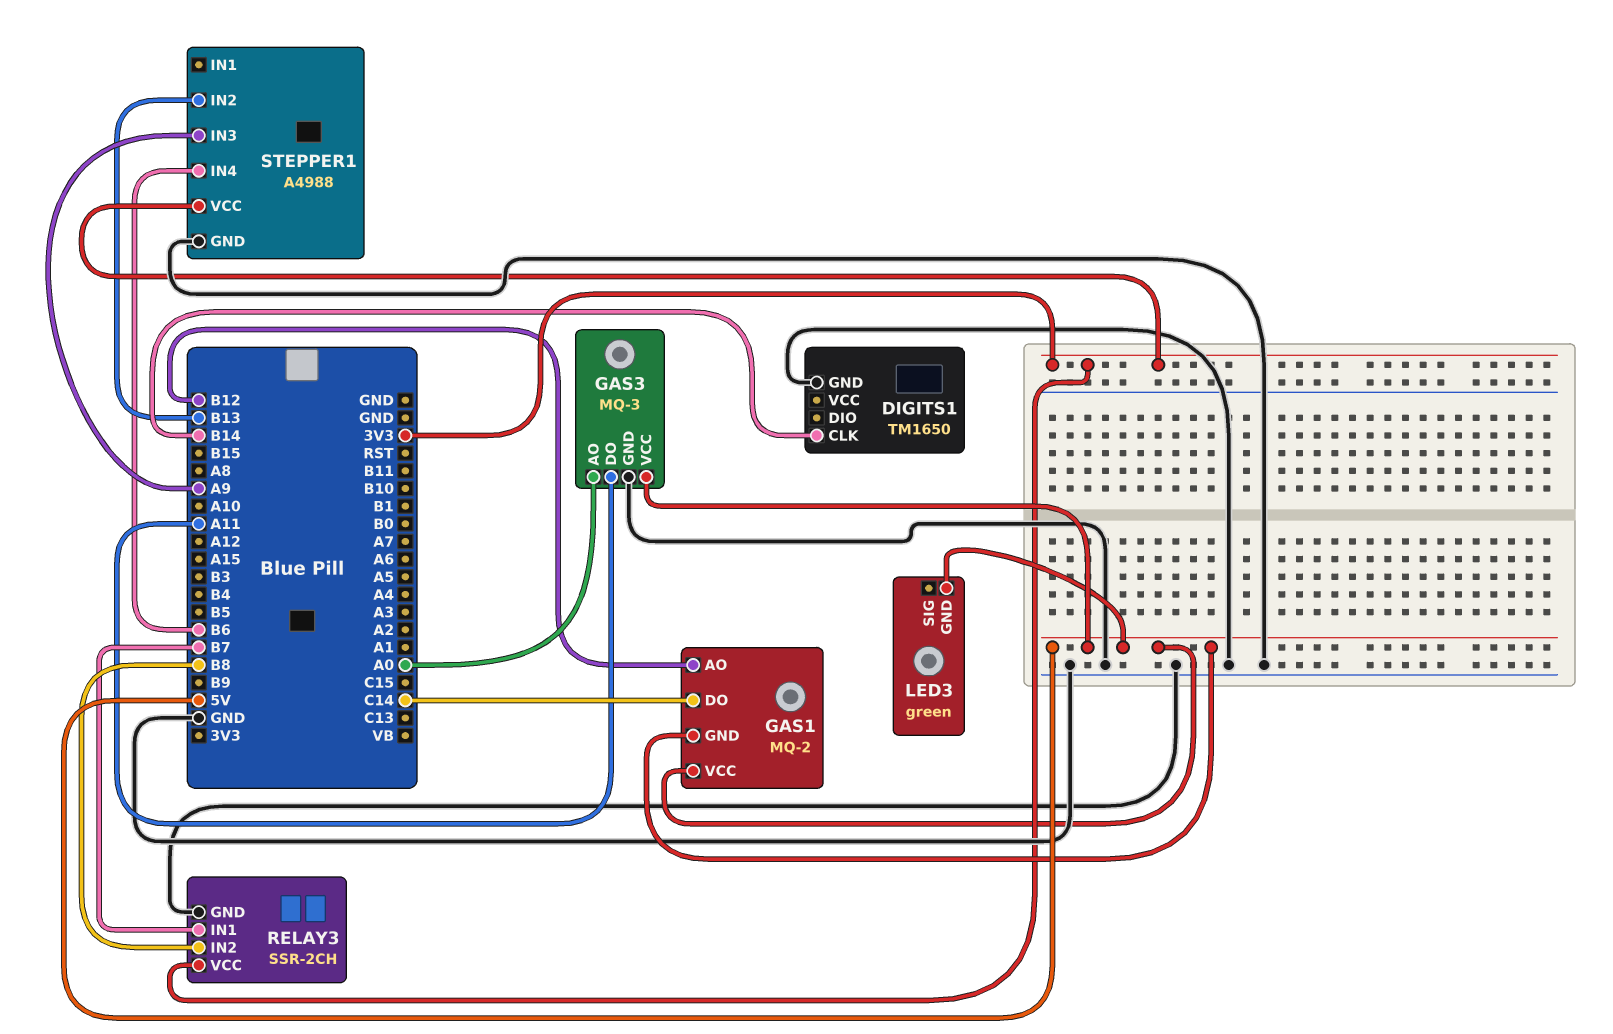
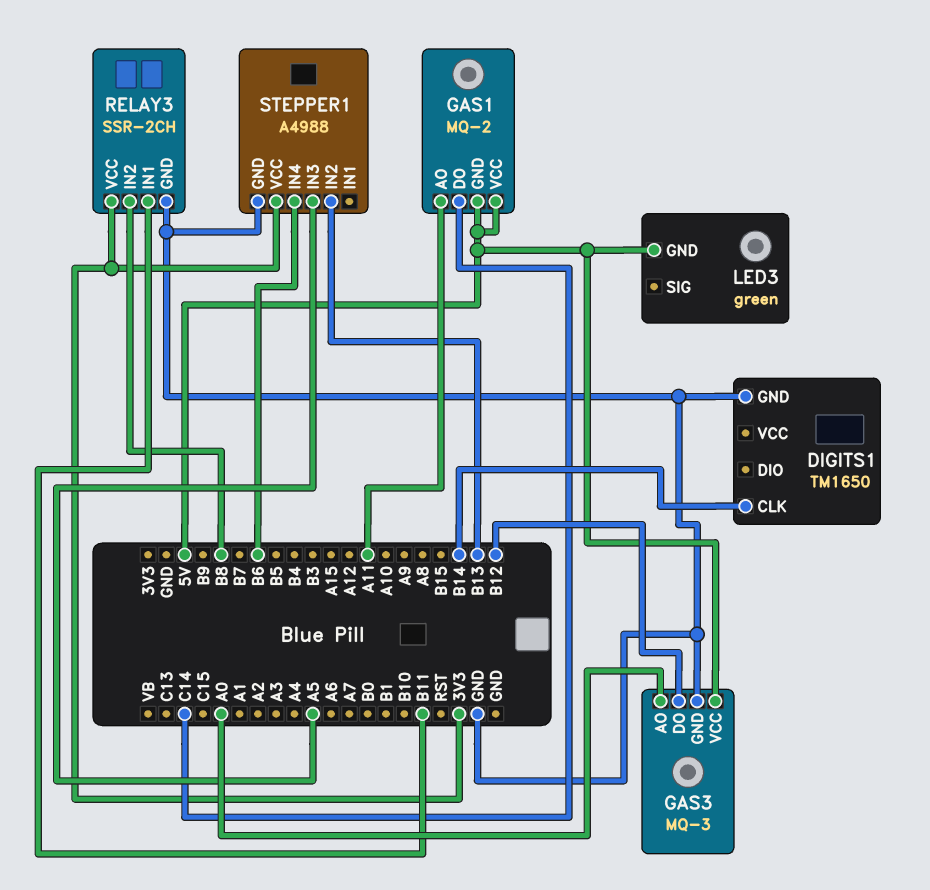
GAS1 pin AO: B12 -> A11
GAS3 pin DO: A11 -> B12
RELAY3 pin IN1: B7 -> B11
STEPPER1 pin IN3: A9 -> A5

